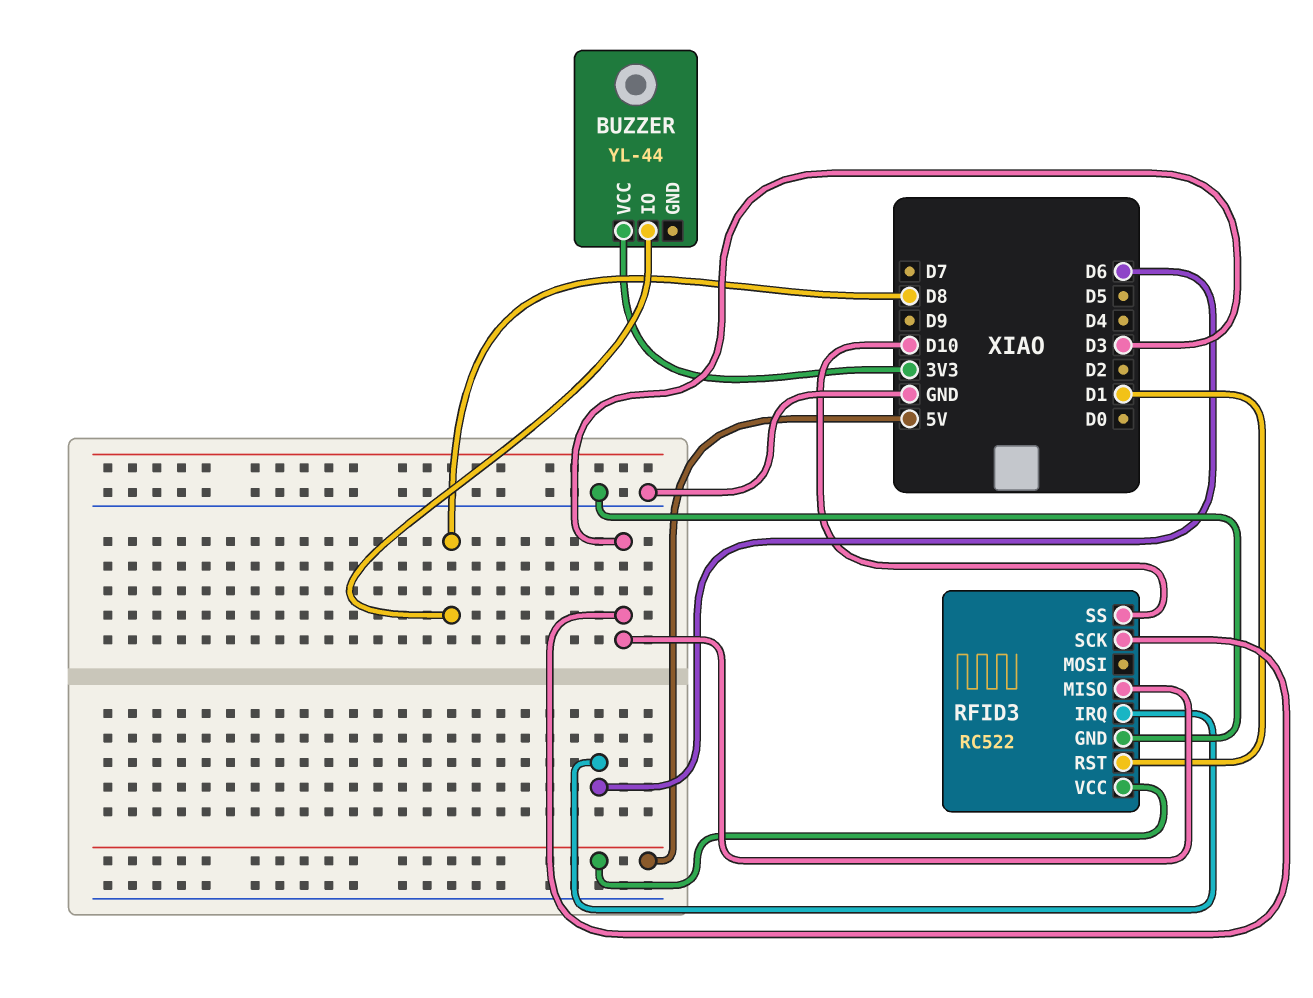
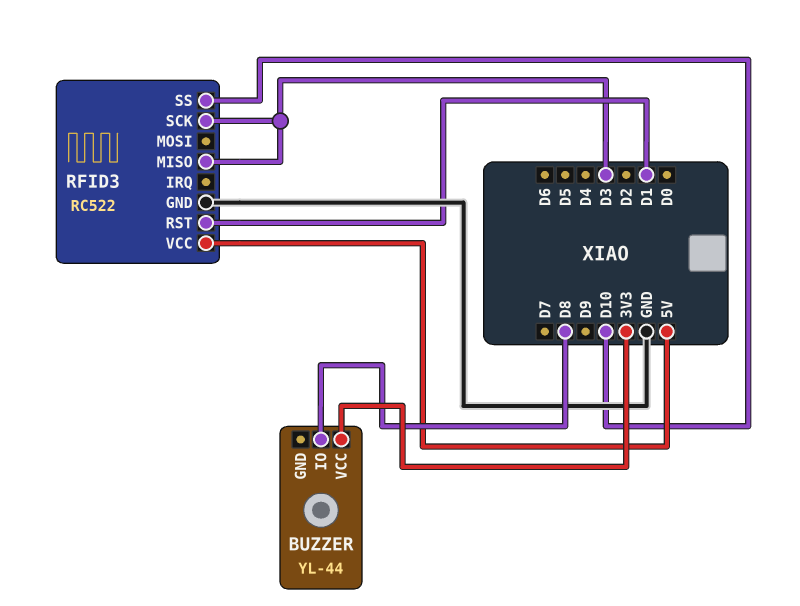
RFID3 pin IRQ: D6 -> none

